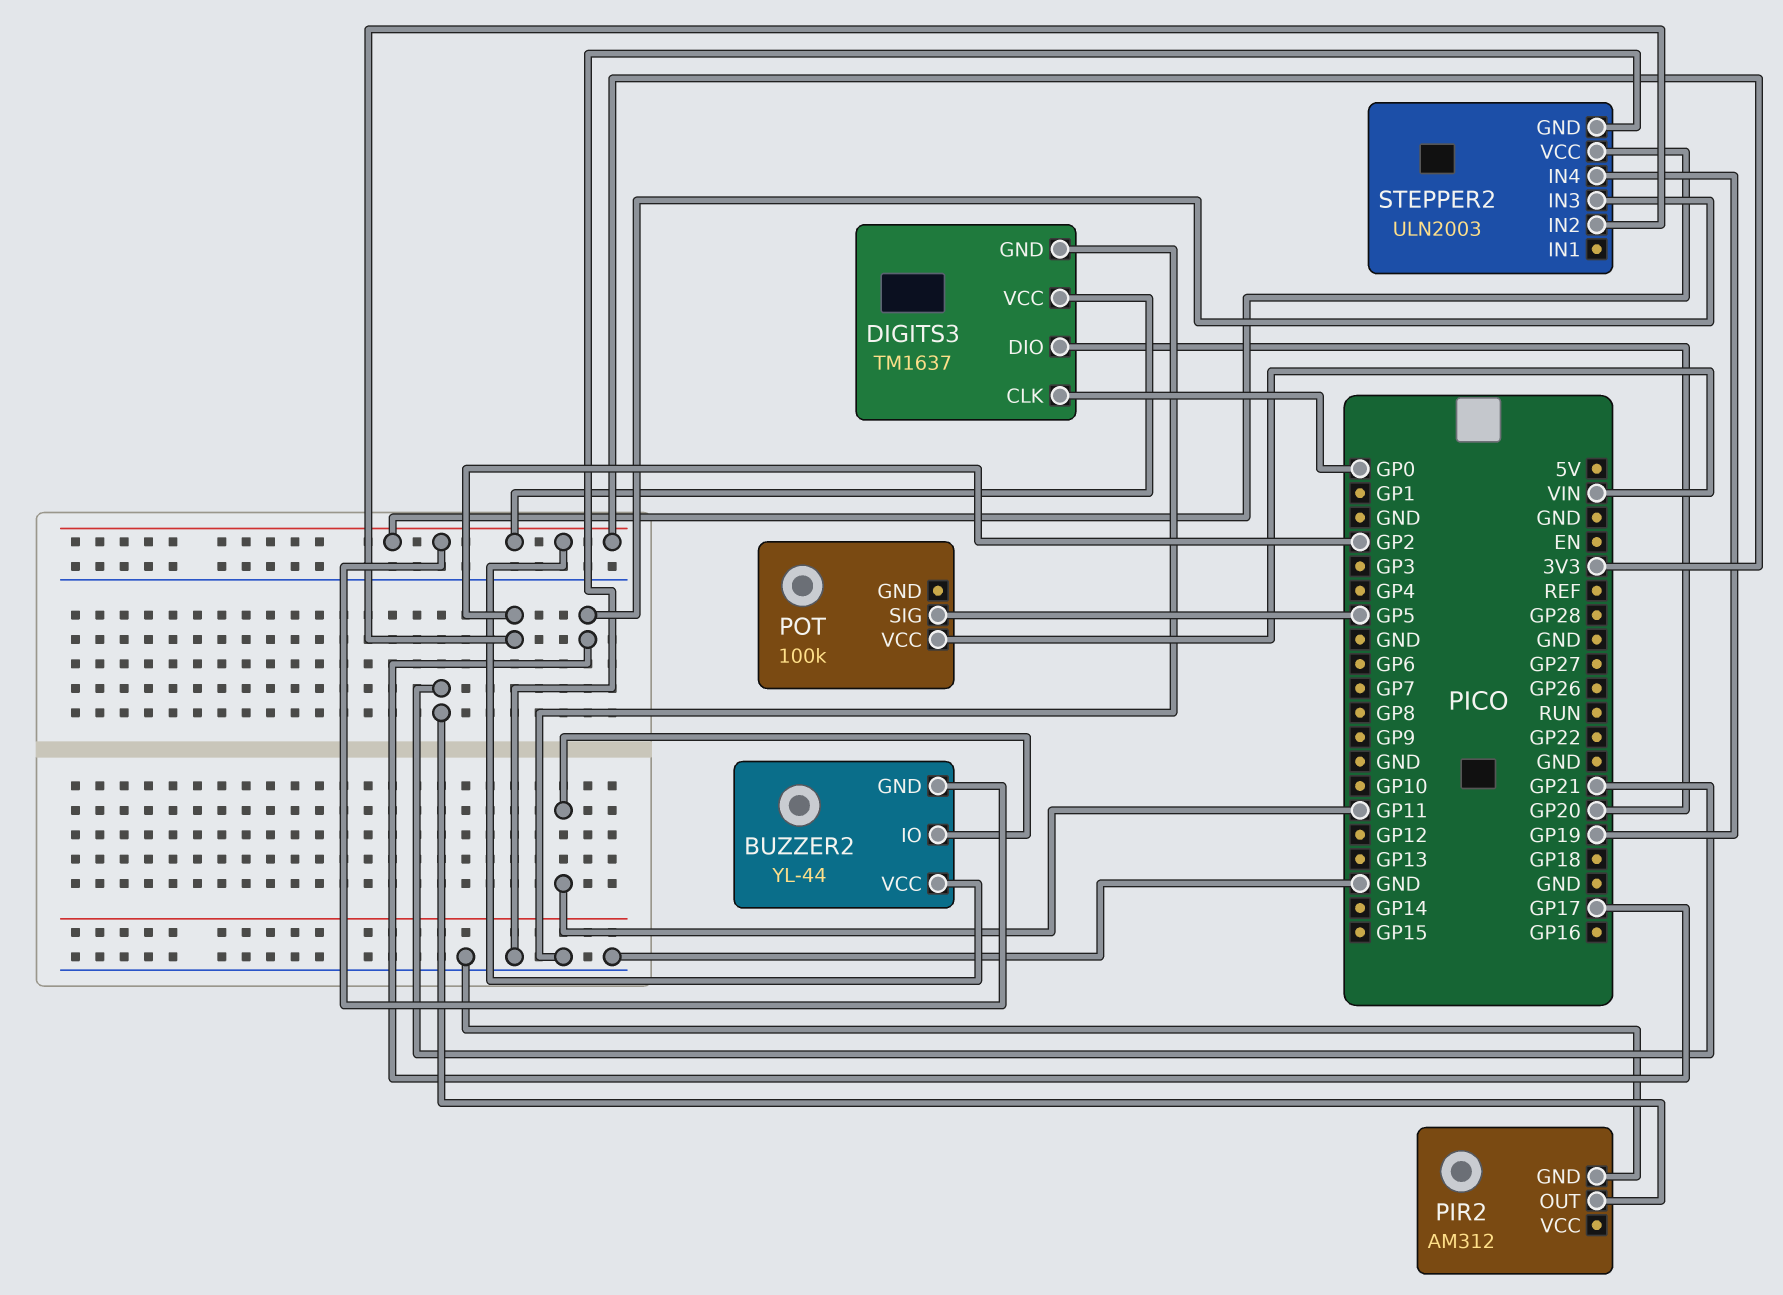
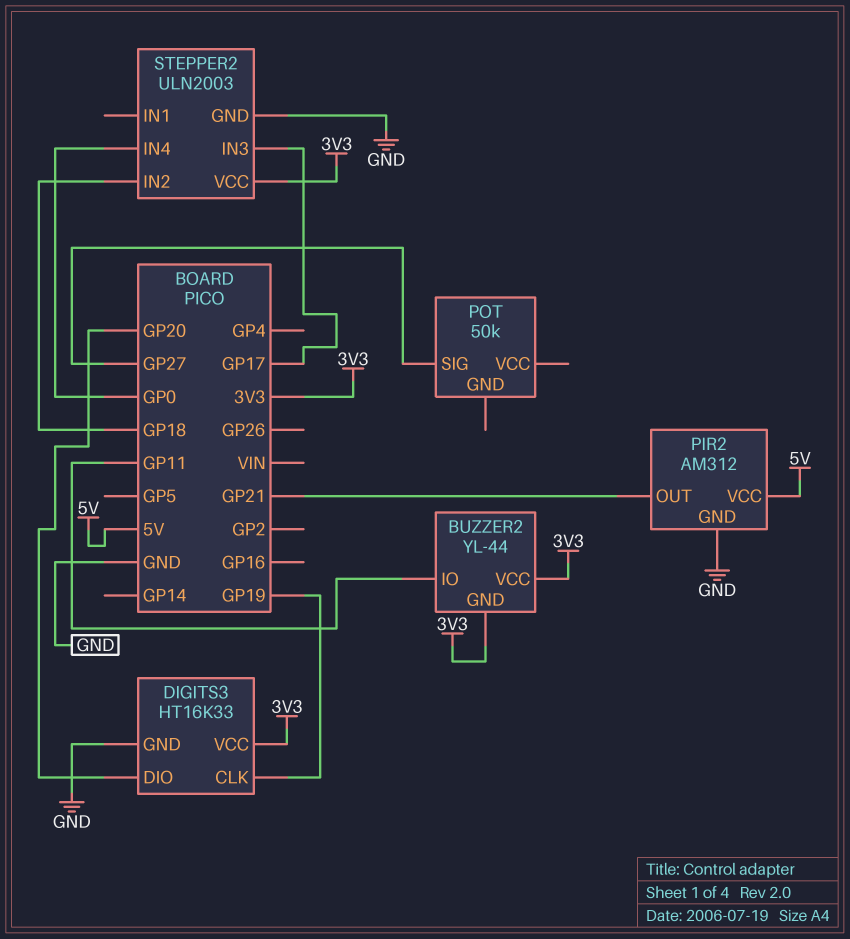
DIGITS3: TM1637 -> HT16K33
DIGITS3 pin CLK: GP0 -> GP19
PIR2 pin VCC: none -> 5V
POT: 100k -> 50k
POT pin SIG: GP5 -> GP27
POT pin VCC: VIN -> none
STEPPER2 pin IN2: GP2 -> GP18
STEPPER2 pin IN4: GP19 -> GP0

